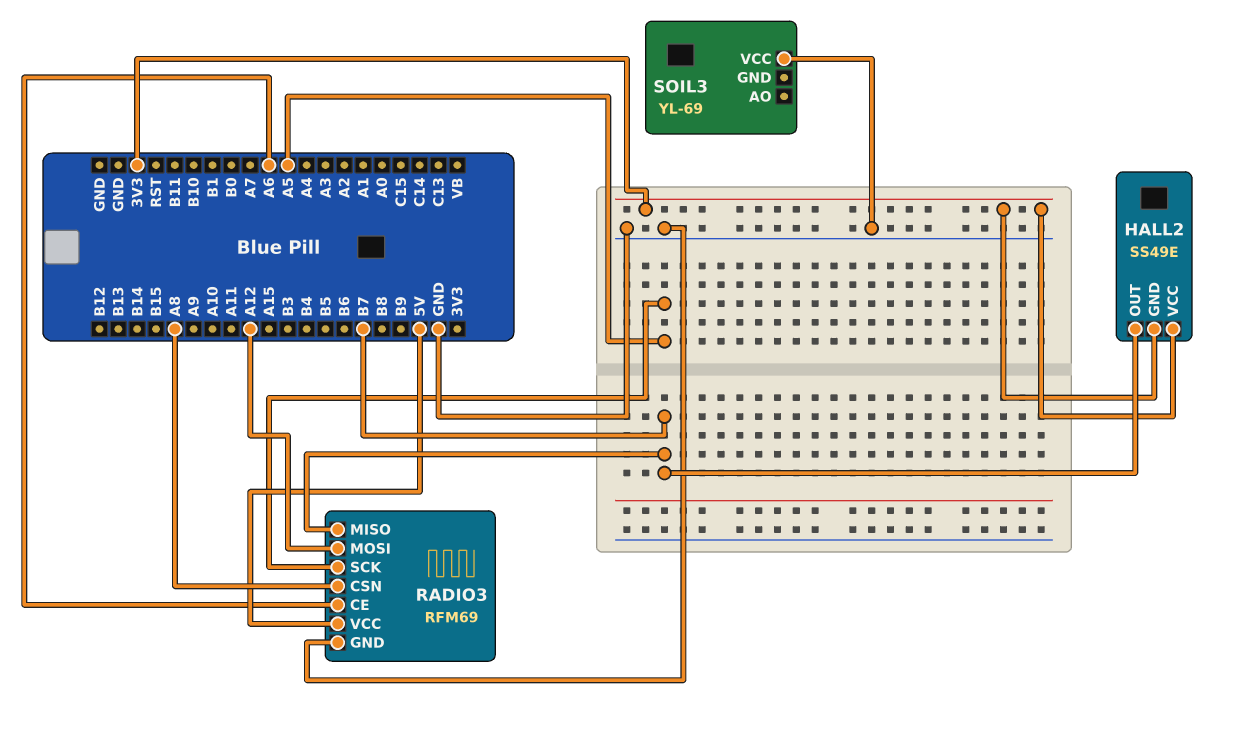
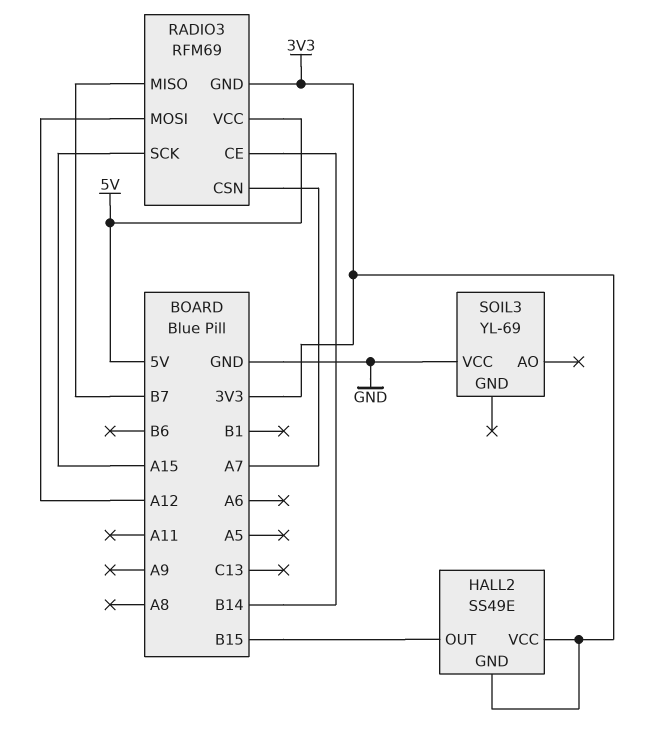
HALL2 pin OUT: B7 -> B15
RADIO3 pin CE: A6 -> B14
RADIO3 pin CSN: A8 -> A7
RADIO3 pin GND: GND -> 3V3
RADIO3 pin SCK: A5 -> A15

